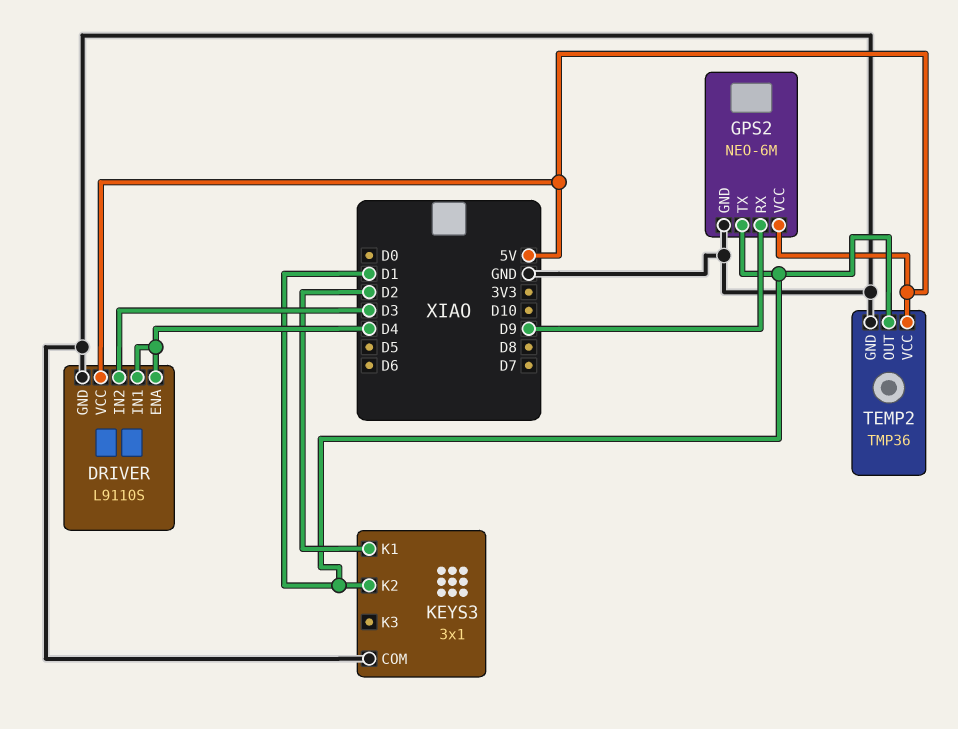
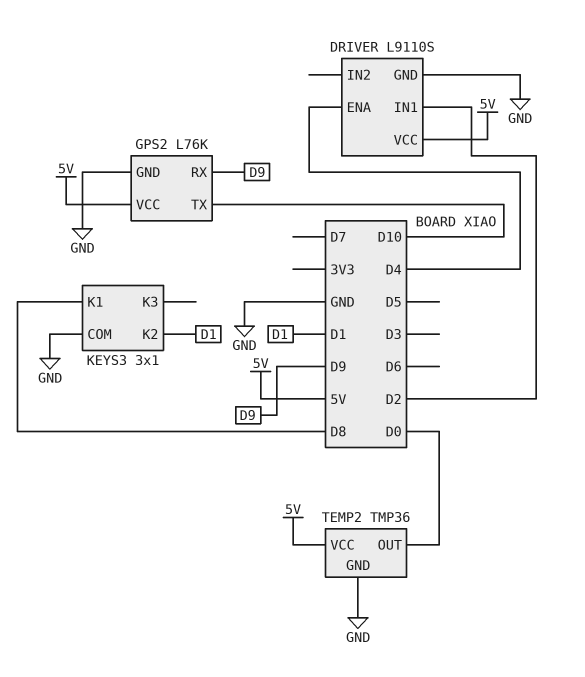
DRIVER pin IN1: D4 -> D2
DRIVER pin IN2: D3 -> none
GPS2: NEO-6M -> L76K
GPS2 pin TX: D1 -> D10
KEYS3 pin K1: D2 -> D8
TEMP2 pin OUT: D1 -> D0

